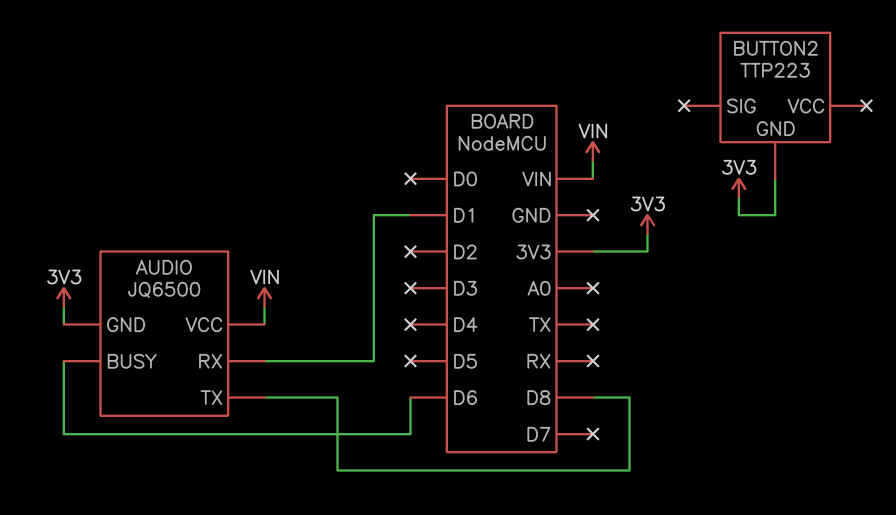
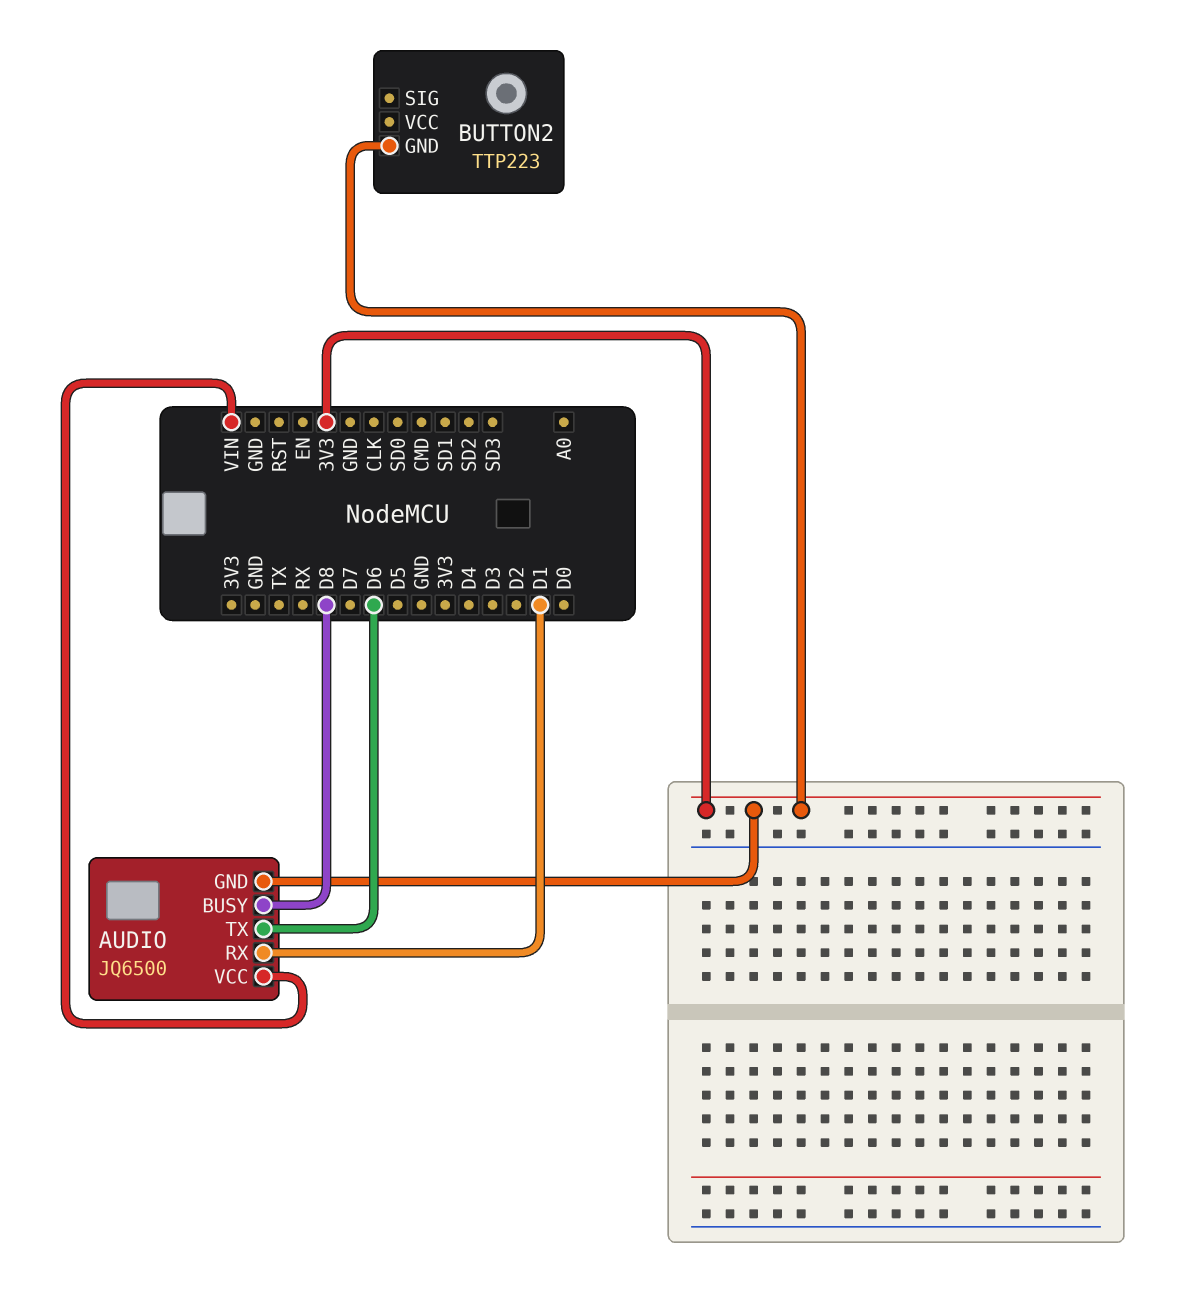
AUDIO pin BUSY: D6 -> D8
AUDIO pin TX: D8 -> D6

